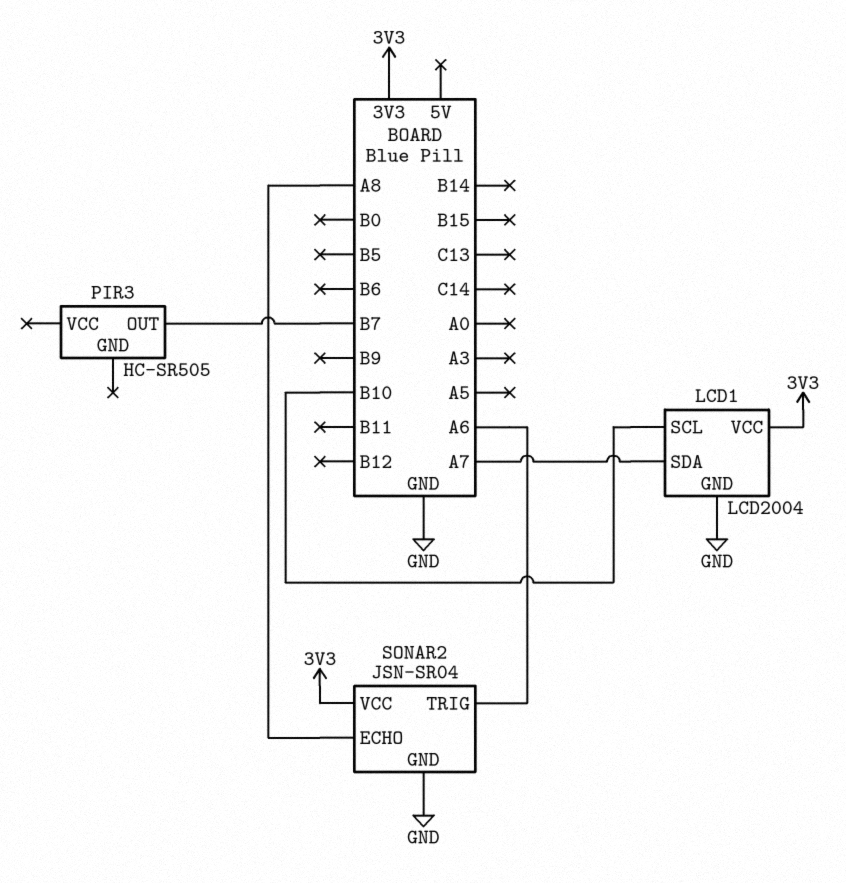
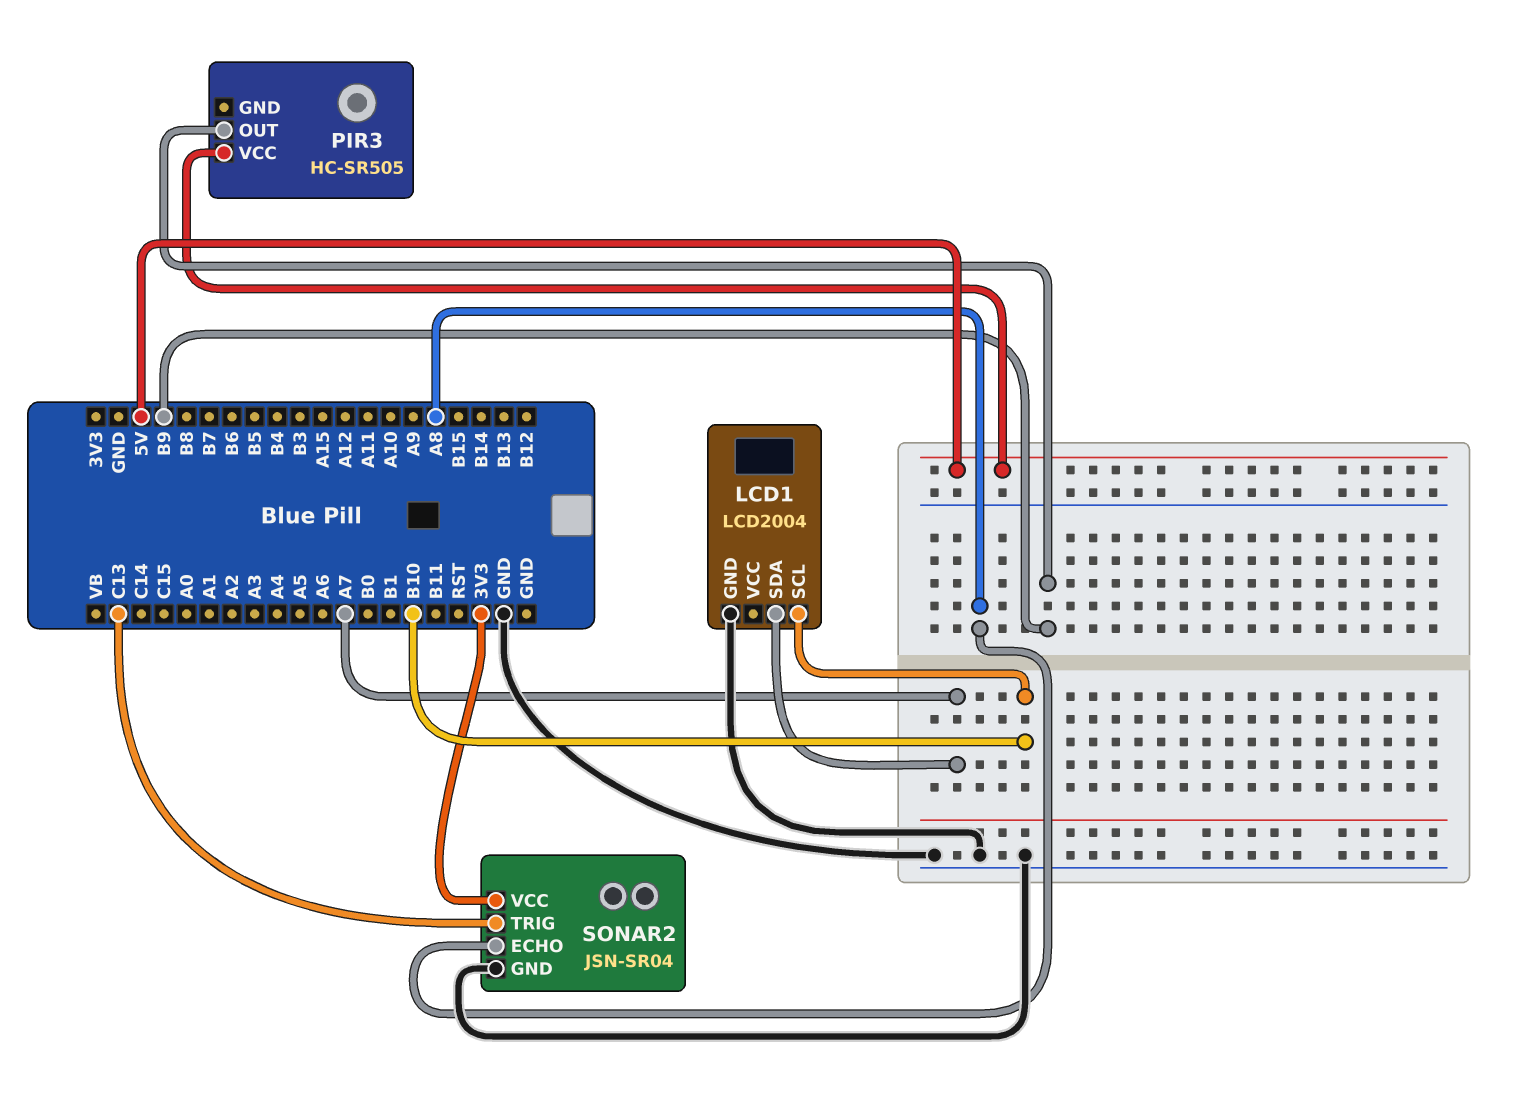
LCD1 pin VCC: 3V3 -> none
PIR3 pin OUT: B7 -> B9
PIR3 pin VCC: none -> 5V
SONAR2 pin TRIG: A6 -> C13

